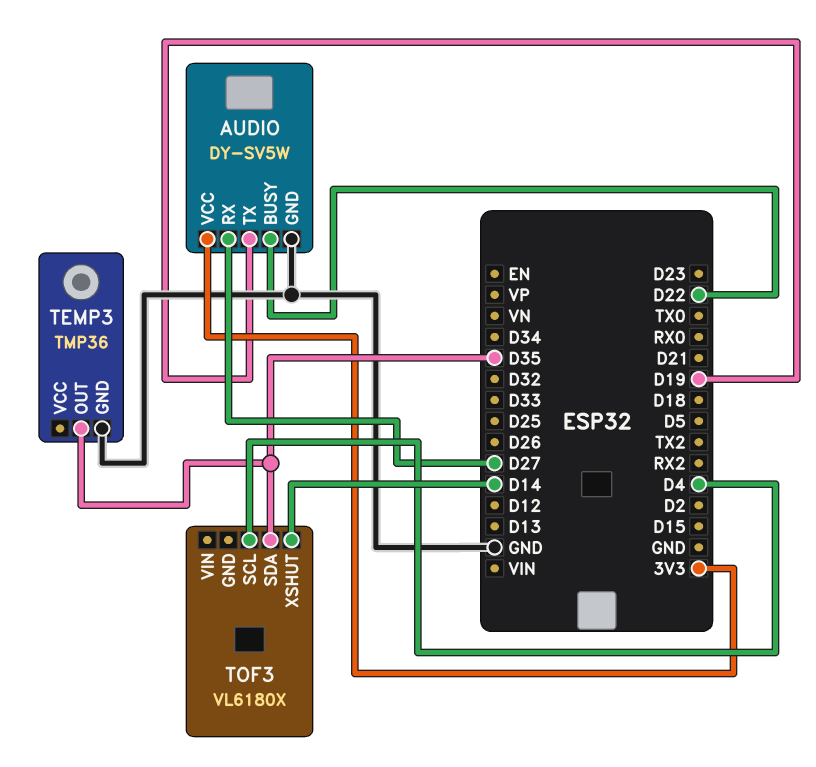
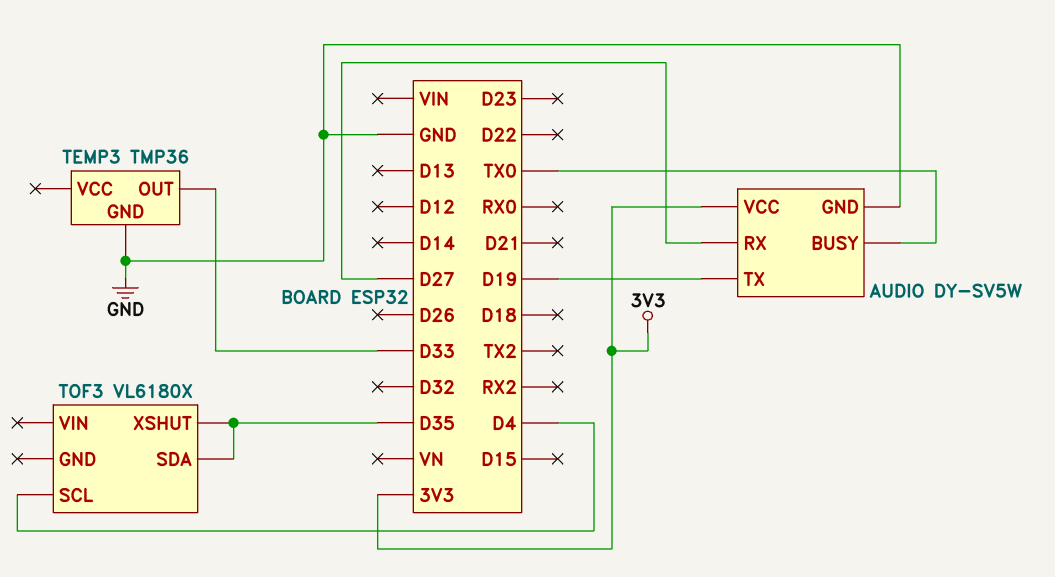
AUDIO pin BUSY: D22 -> TX0
TEMP3 pin OUT: D35 -> D33
TOF3 pin XSHUT: D14 -> D35

